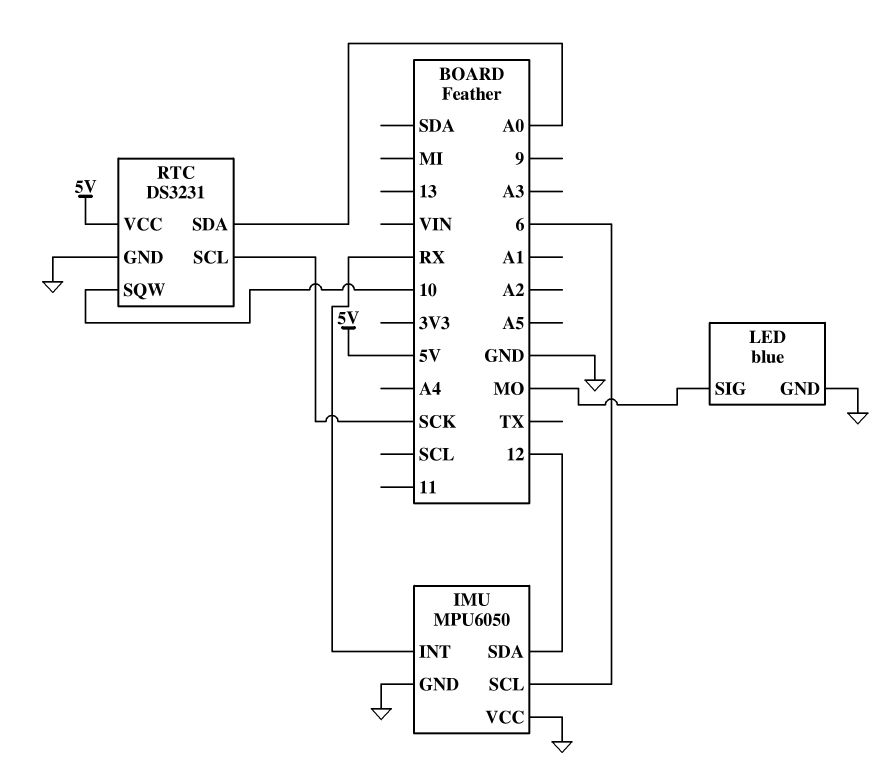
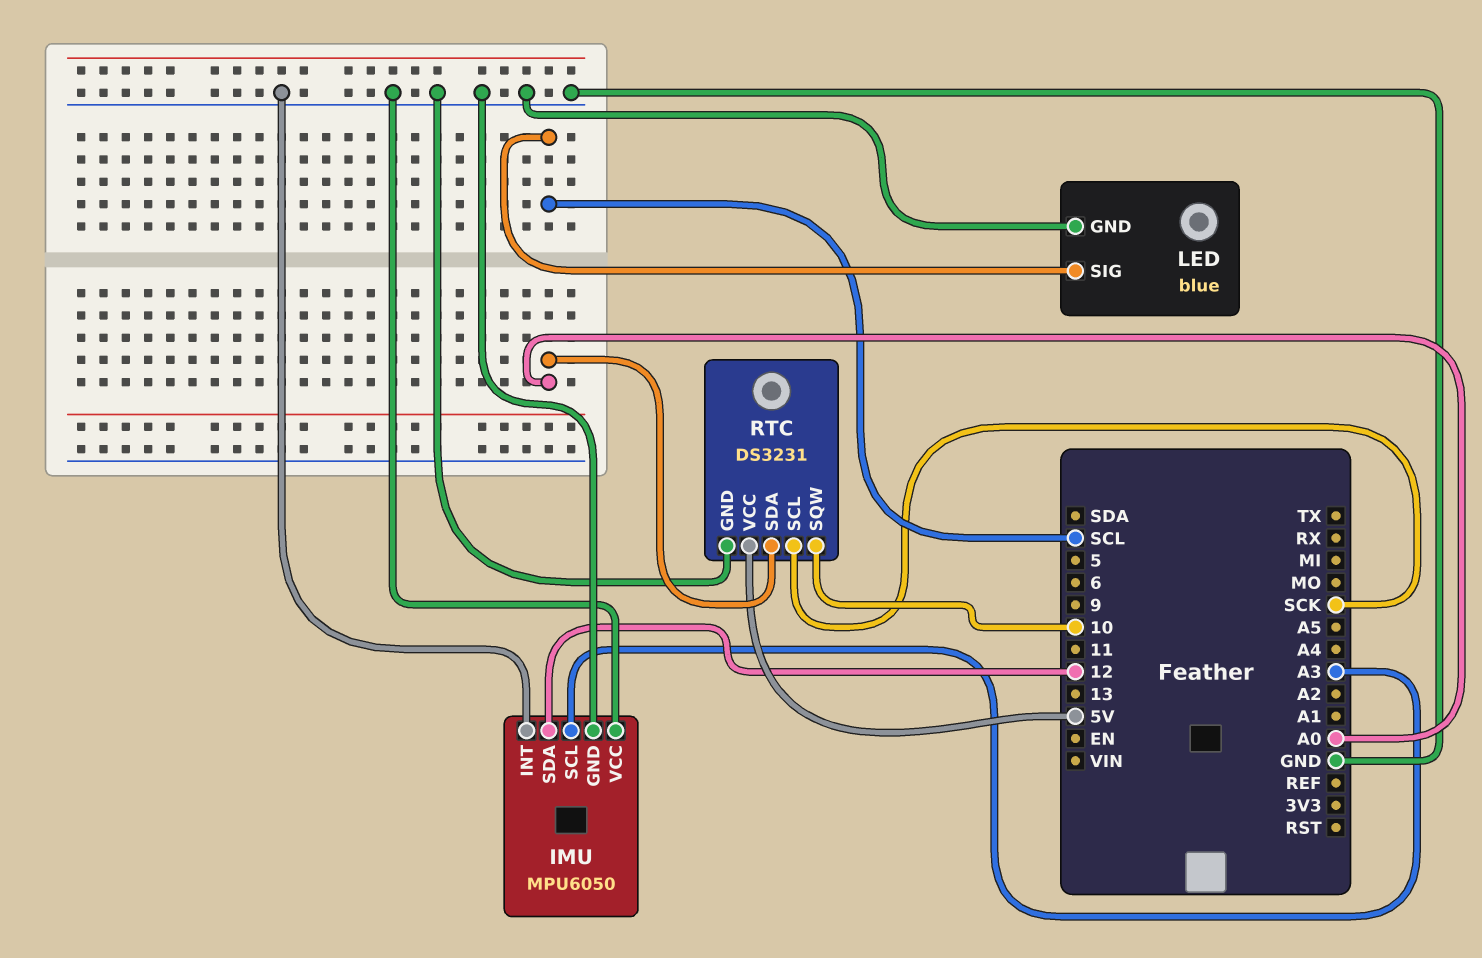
IMU pin INT: RX -> GND
IMU pin SCL: 6 -> A3
LED pin SIG: MO -> SCL

